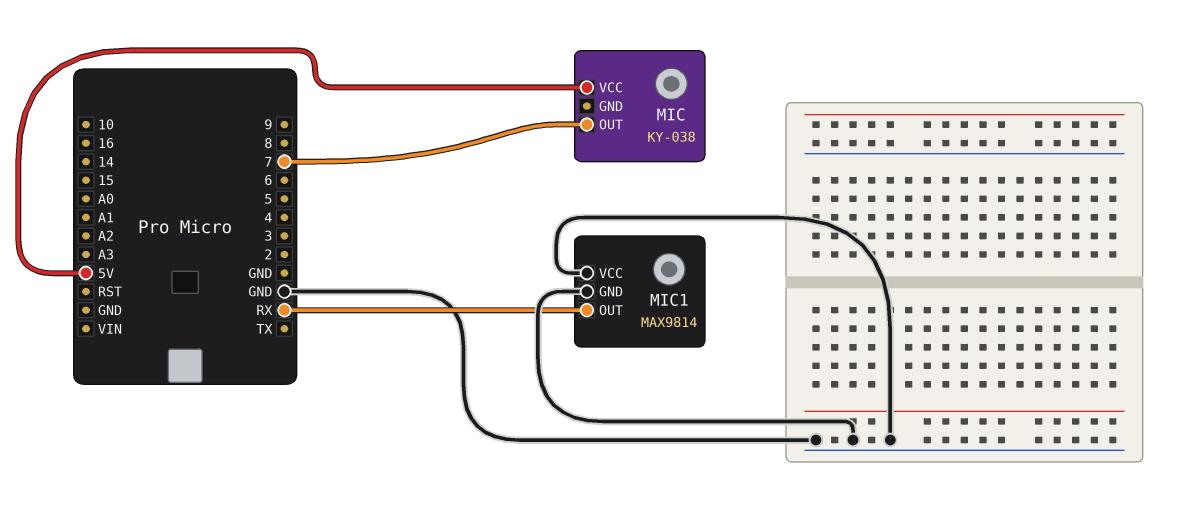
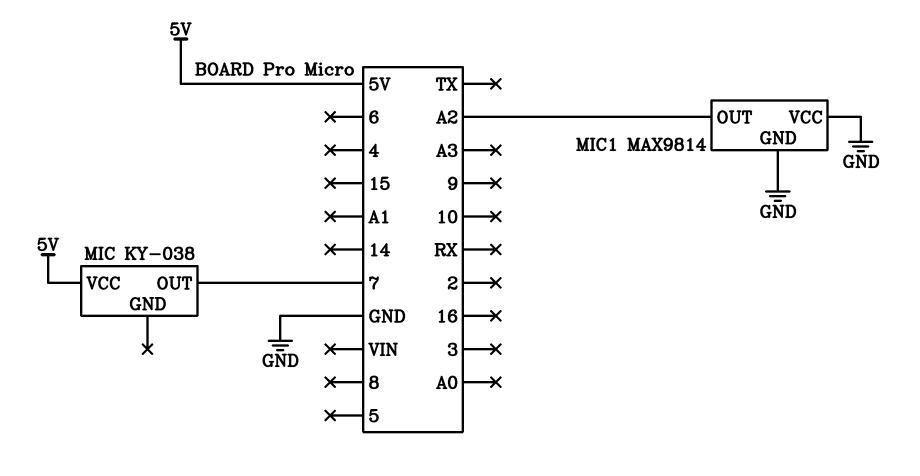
MIC1 pin OUT: RX -> A2

